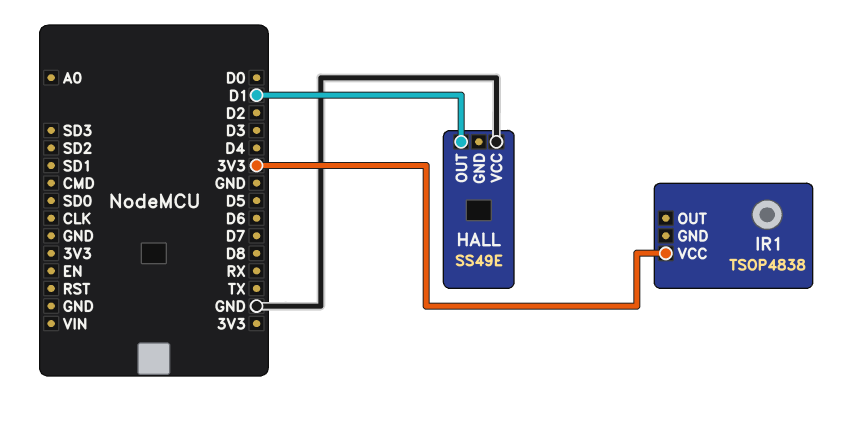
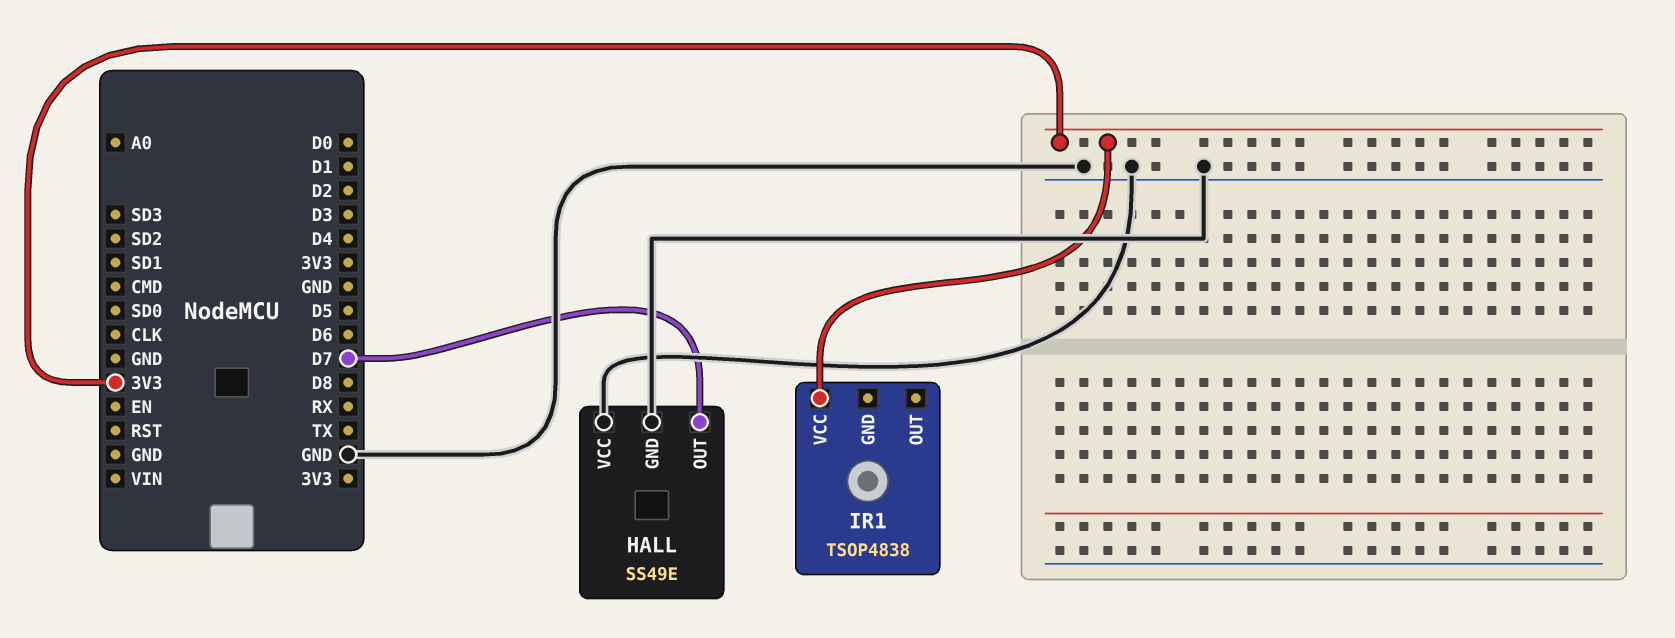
HALL pin GND: none -> GND
HALL pin OUT: D1 -> D7

